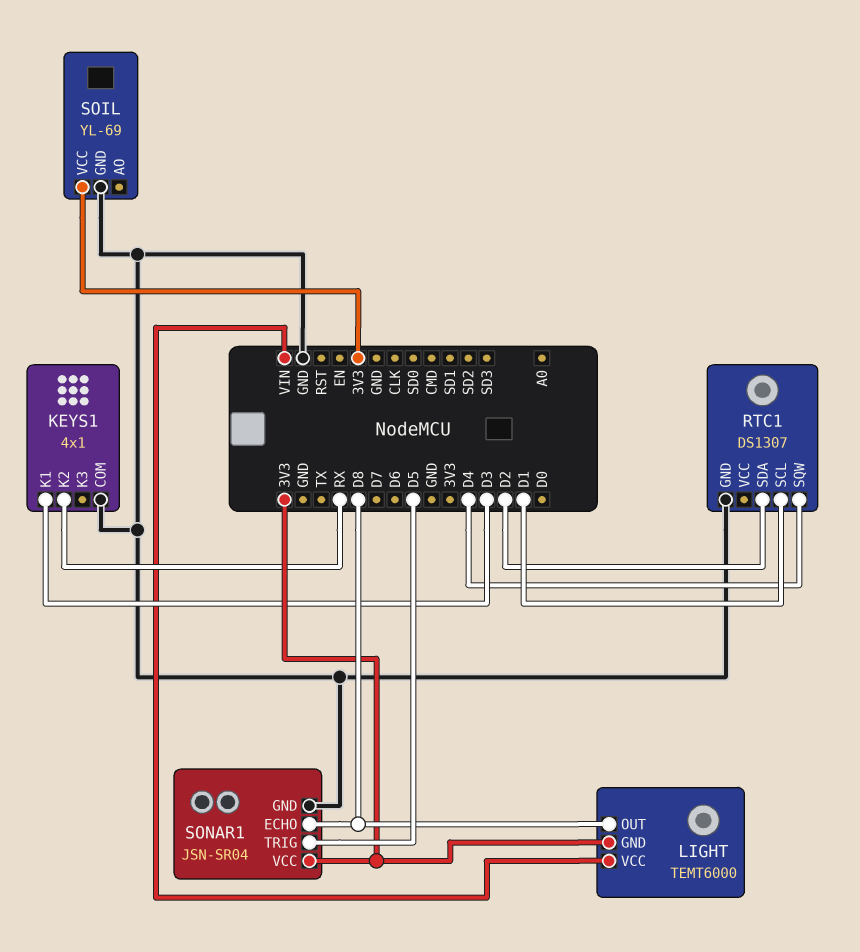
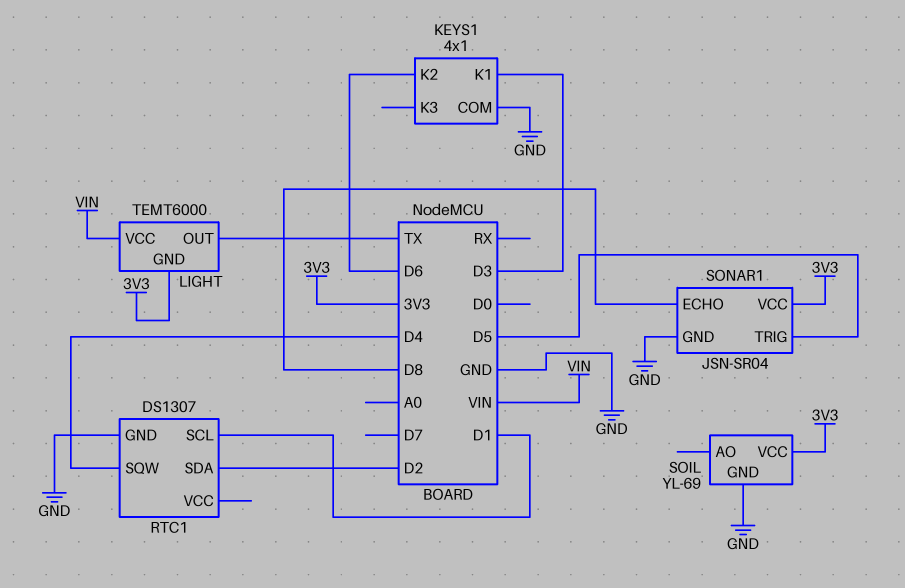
KEYS1 pin K2: RX -> D6
LIGHT pin OUT: D8 -> TX

